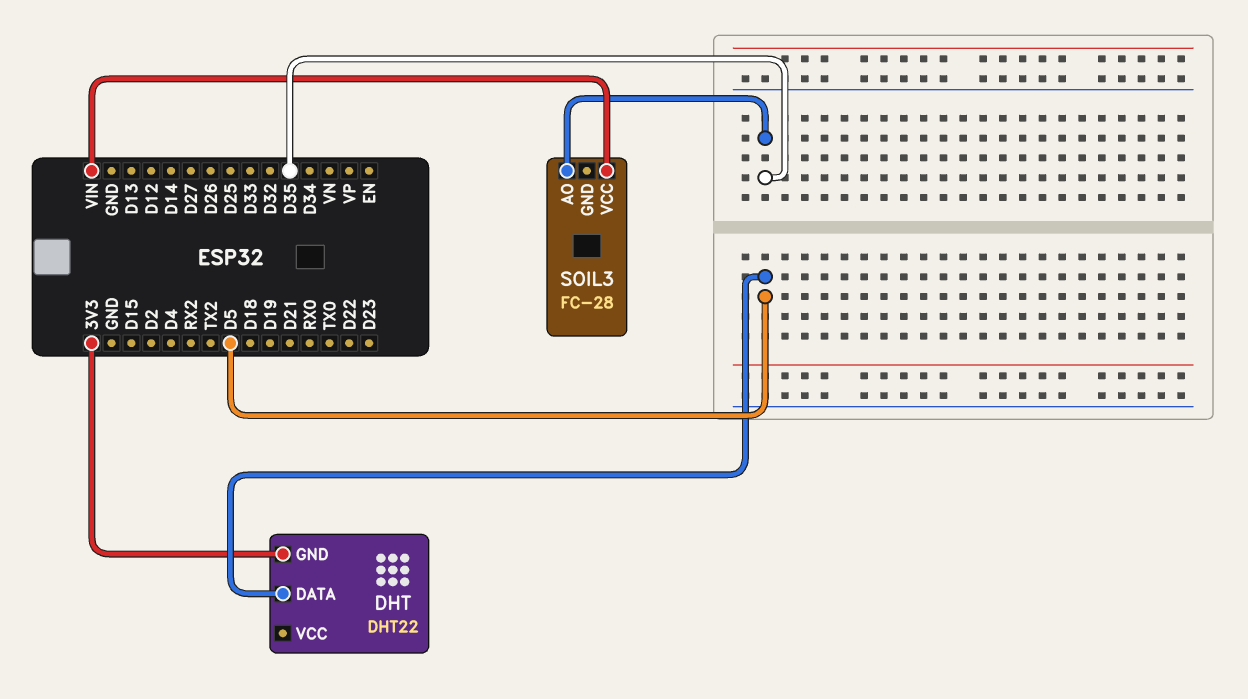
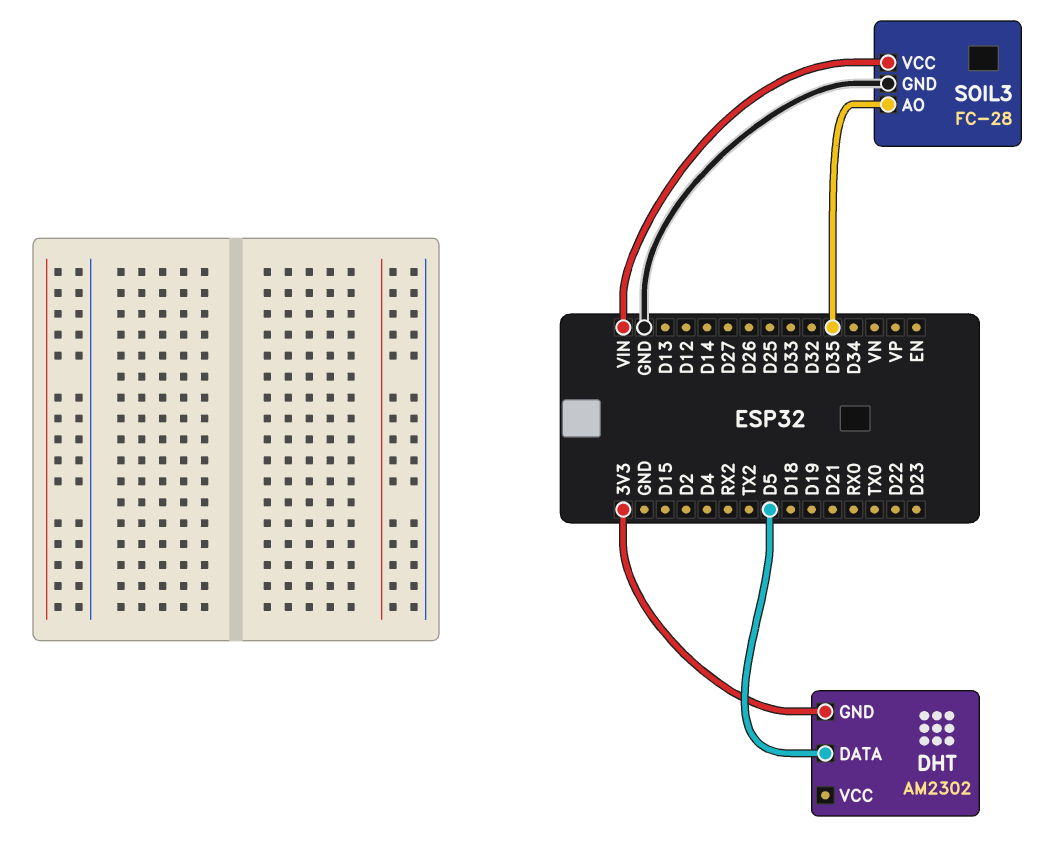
DHT: DHT22 -> AM2302
SOIL3 pin GND: none -> GND

